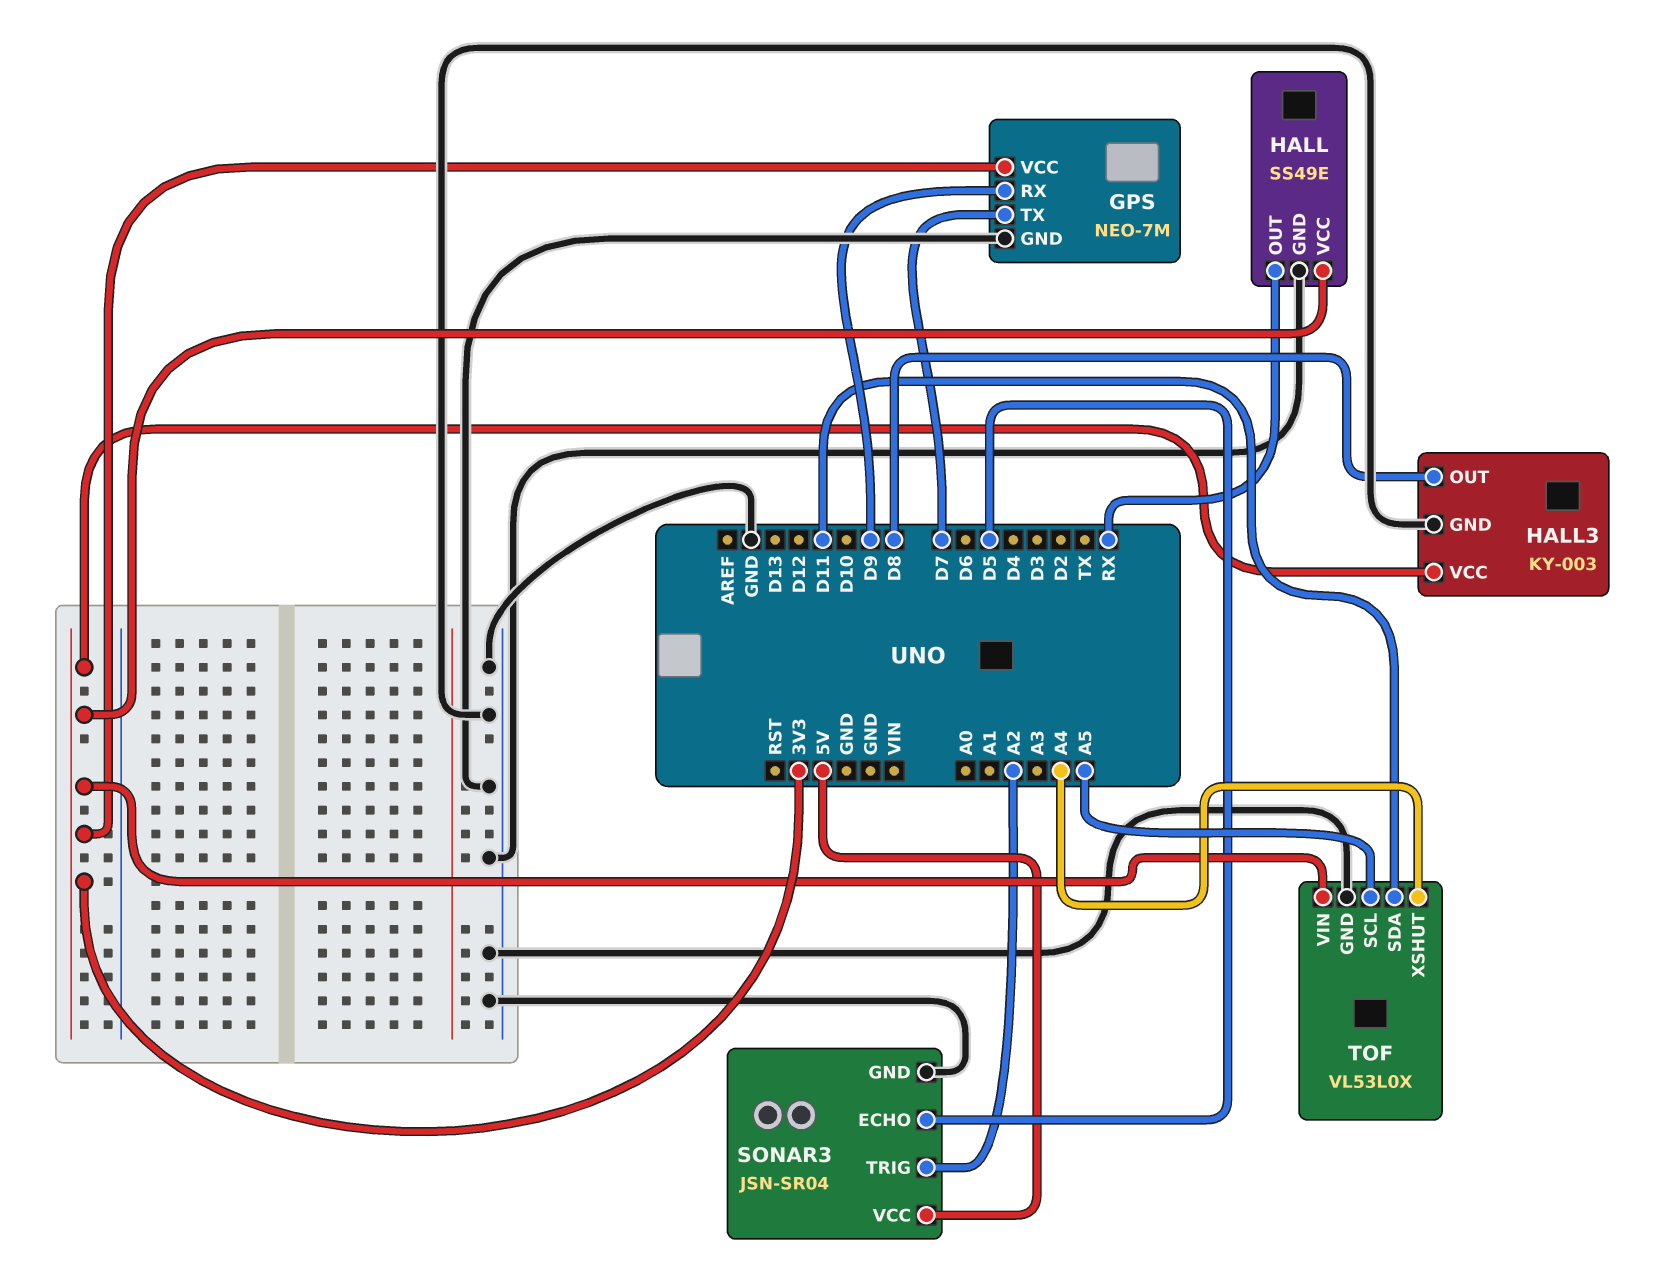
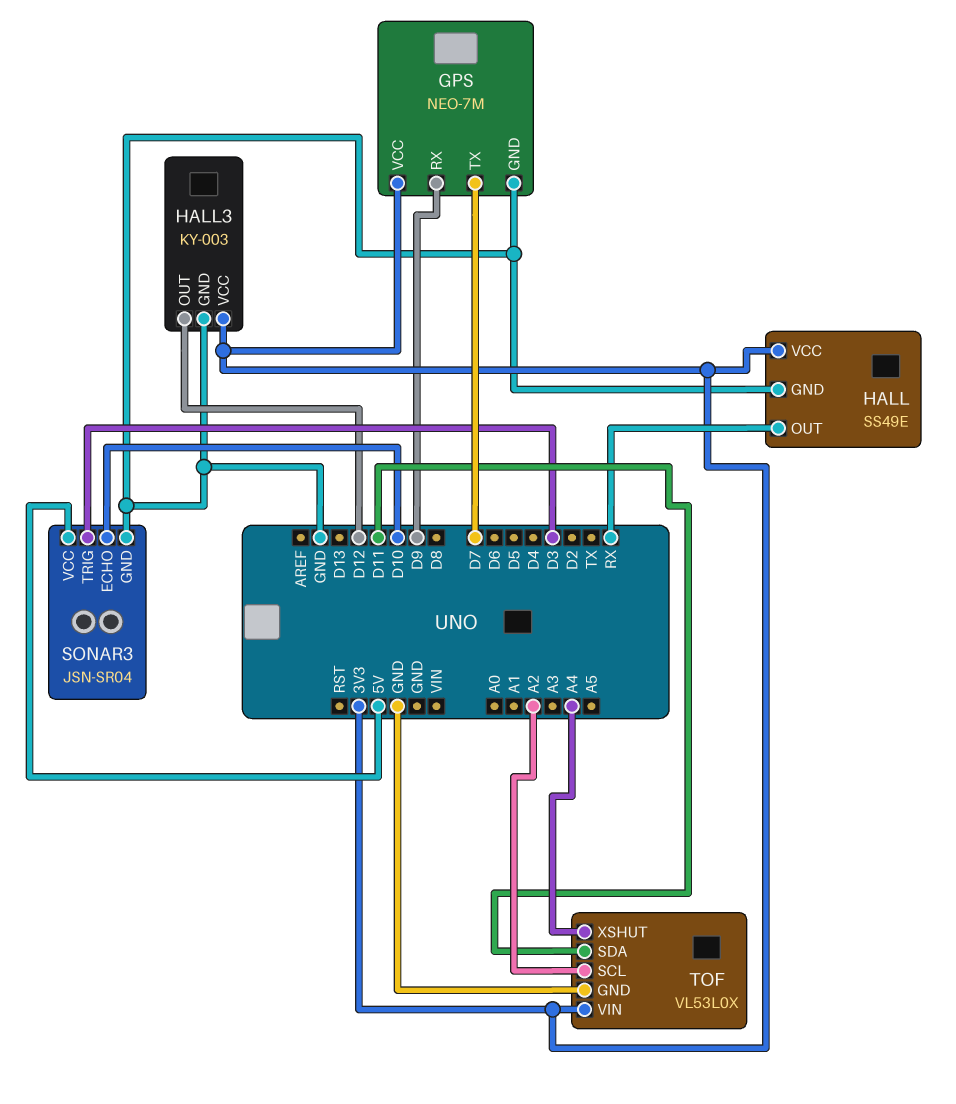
HALL3 pin OUT: D8 -> D12
SONAR3 pin ECHO: D5 -> D10
SONAR3 pin TRIG: A2 -> D3
TOF pin SCL: A5 -> A2

